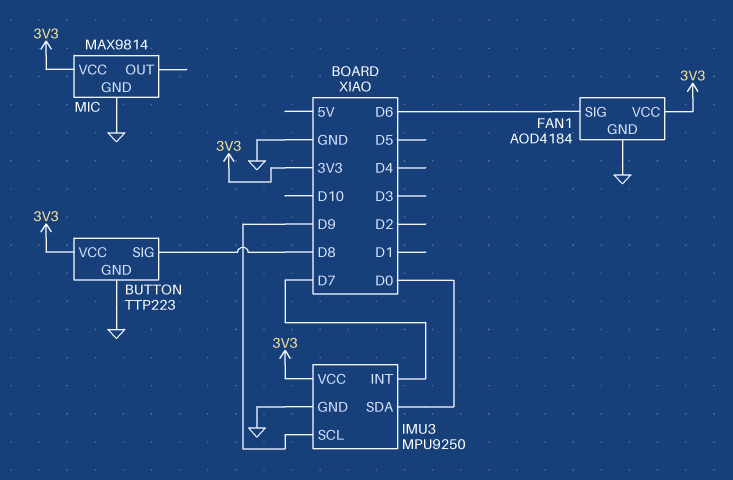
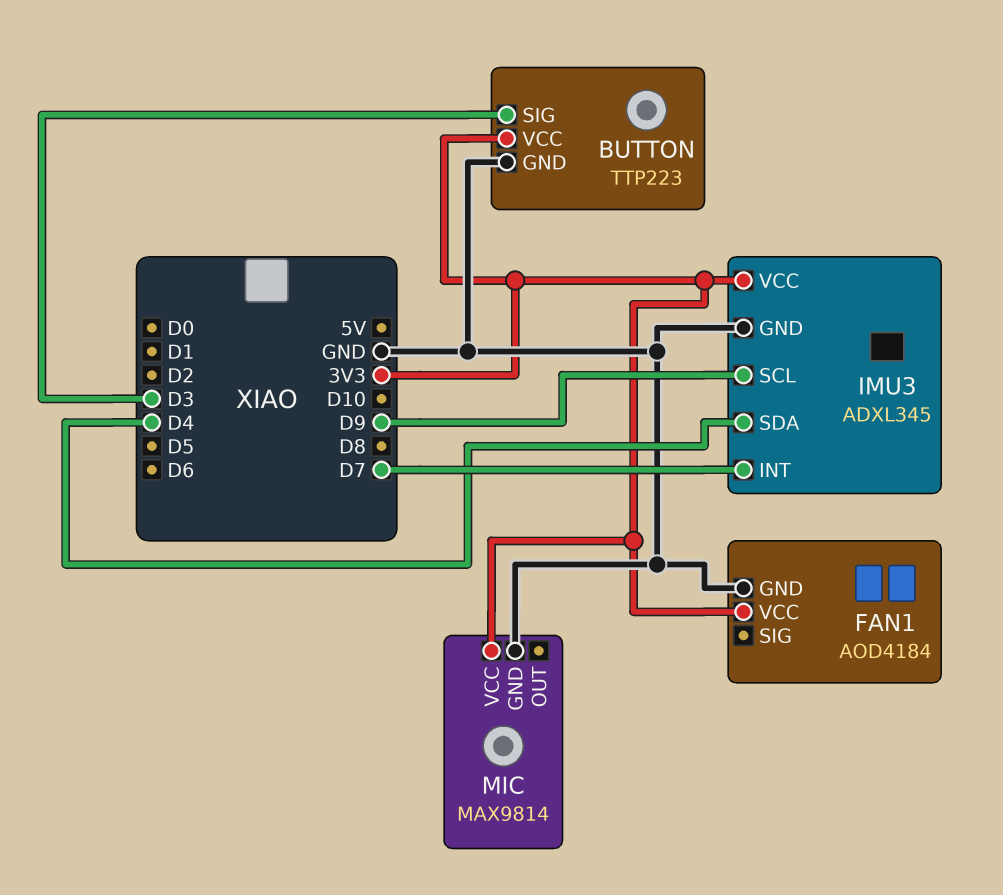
BUTTON pin SIG: D8 -> D3
FAN1 pin SIG: D6 -> none
IMU3: MPU9250 -> ADXL345
IMU3 pin SDA: D0 -> D4

